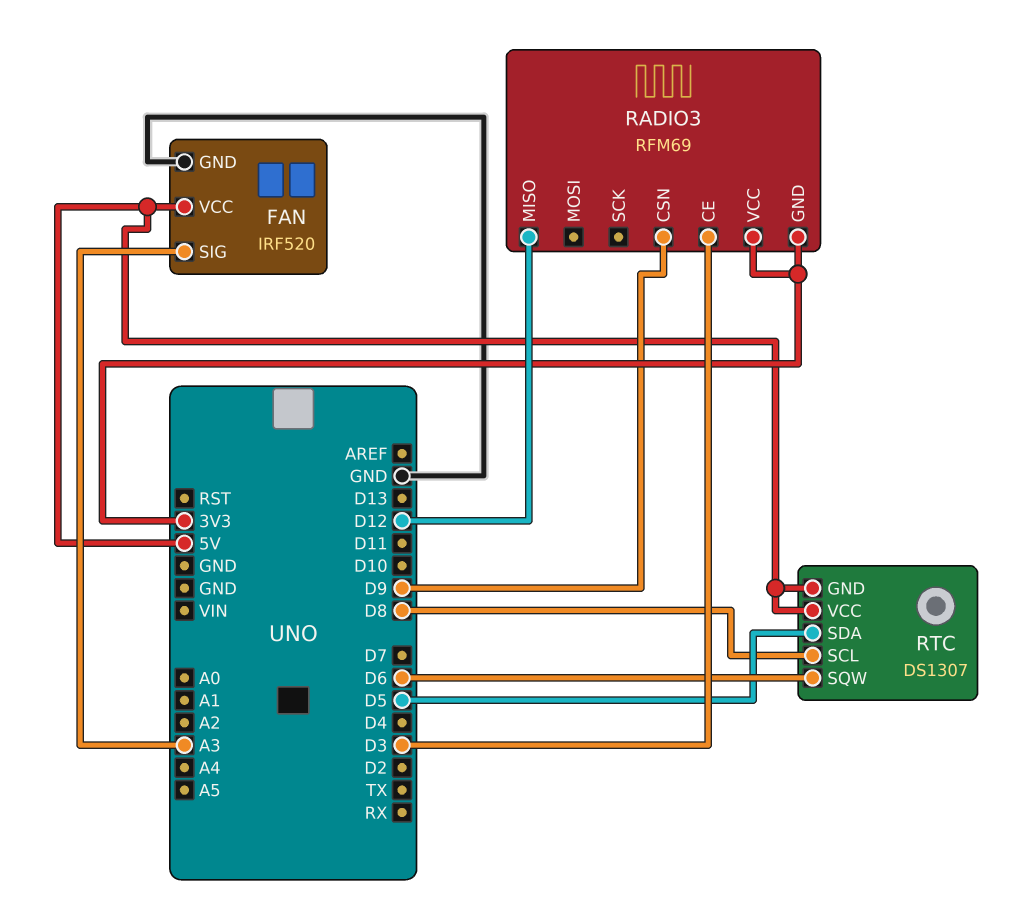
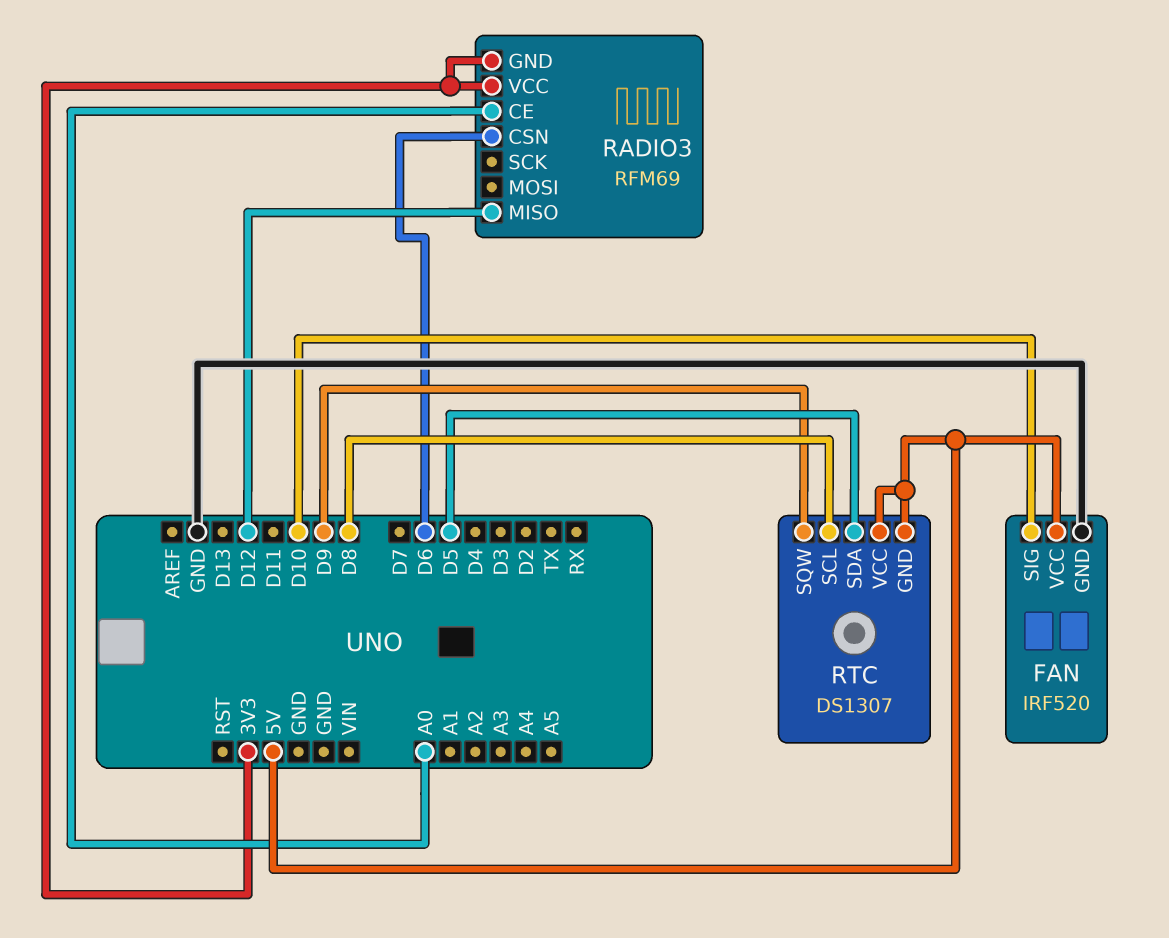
FAN pin SIG: A3 -> D10
RADIO3 pin CE: D3 -> A0
RADIO3 pin CSN: D9 -> D6
RTC pin SQW: D6 -> D9

